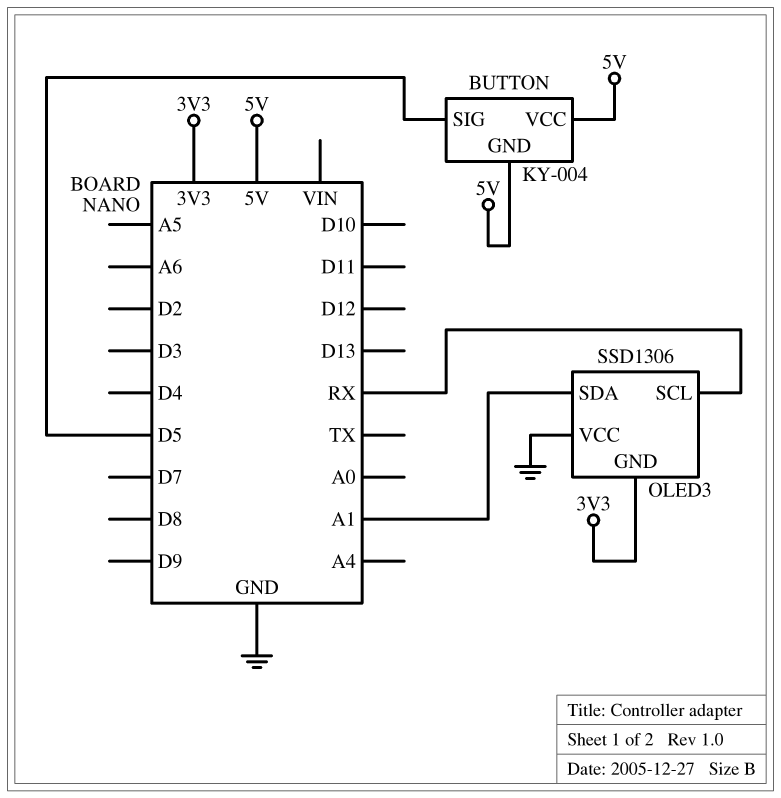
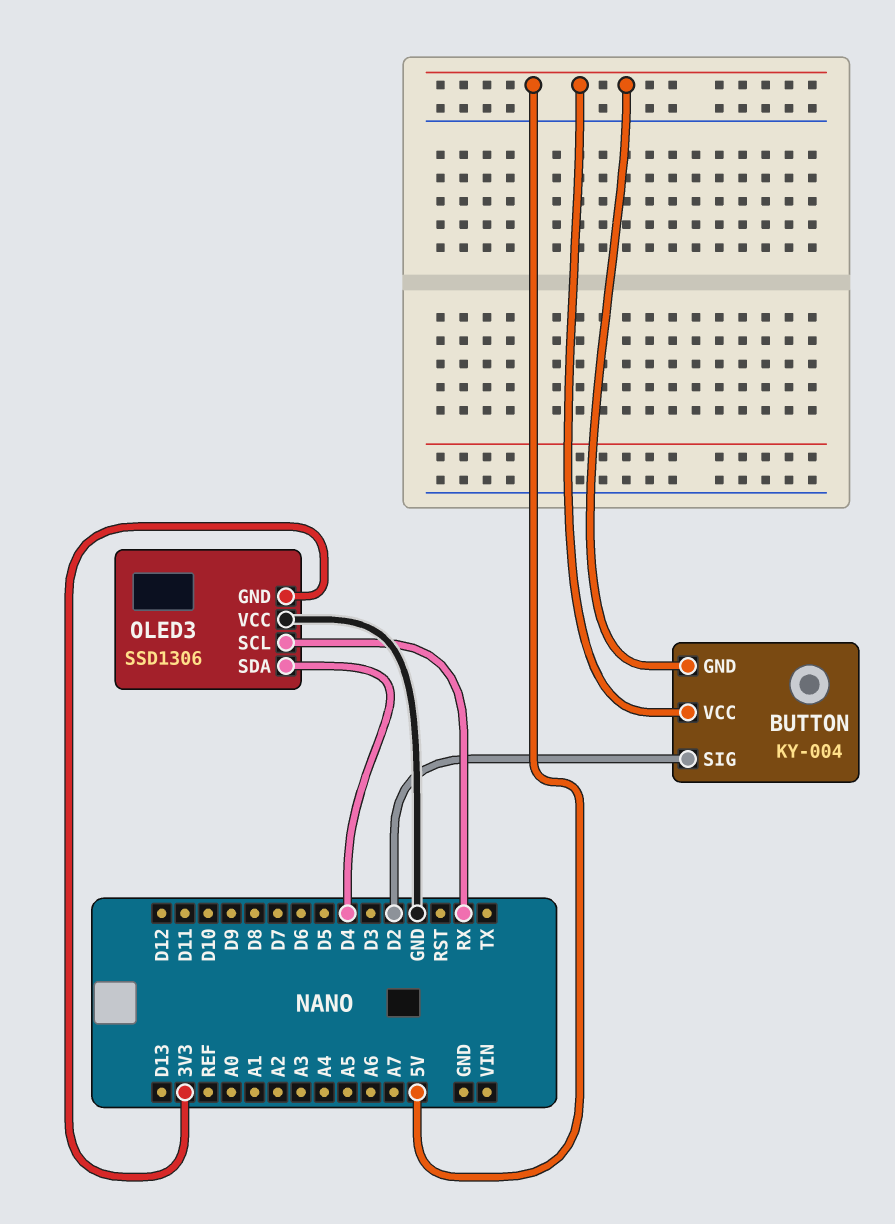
BUTTON pin SIG: D5 -> D2
OLED3 pin SDA: A1 -> D4

